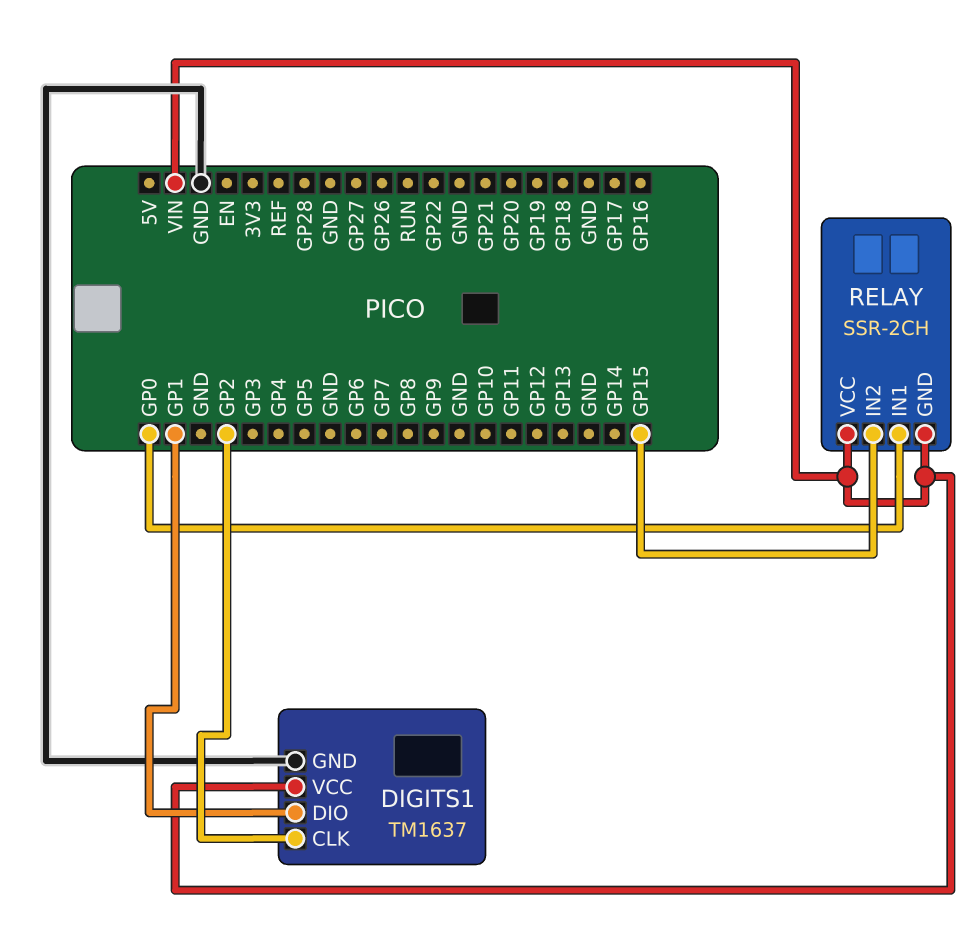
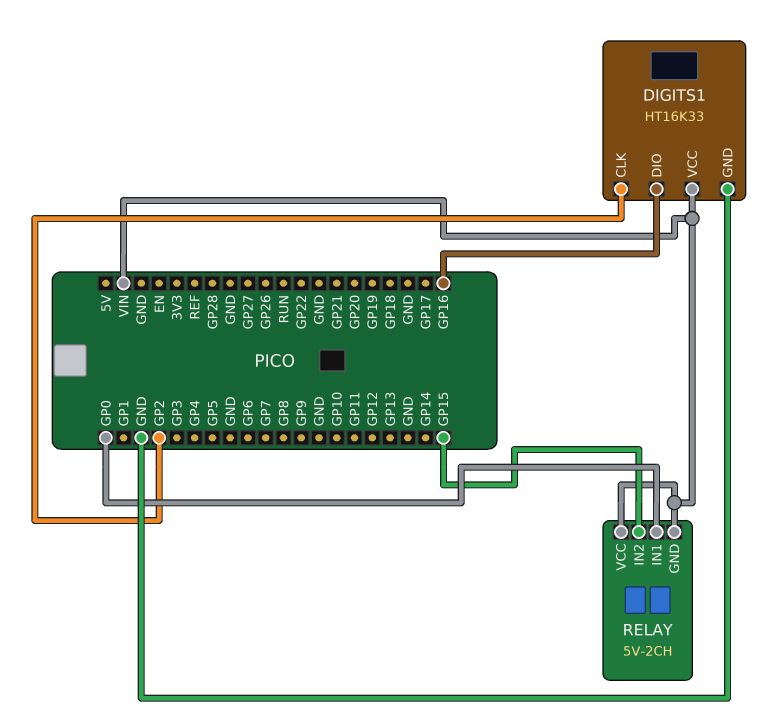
DIGITS1: TM1637 -> HT16K33
DIGITS1 pin DIO: GP1 -> GP16
RELAY: SSR-2CH -> 5V-2CH

